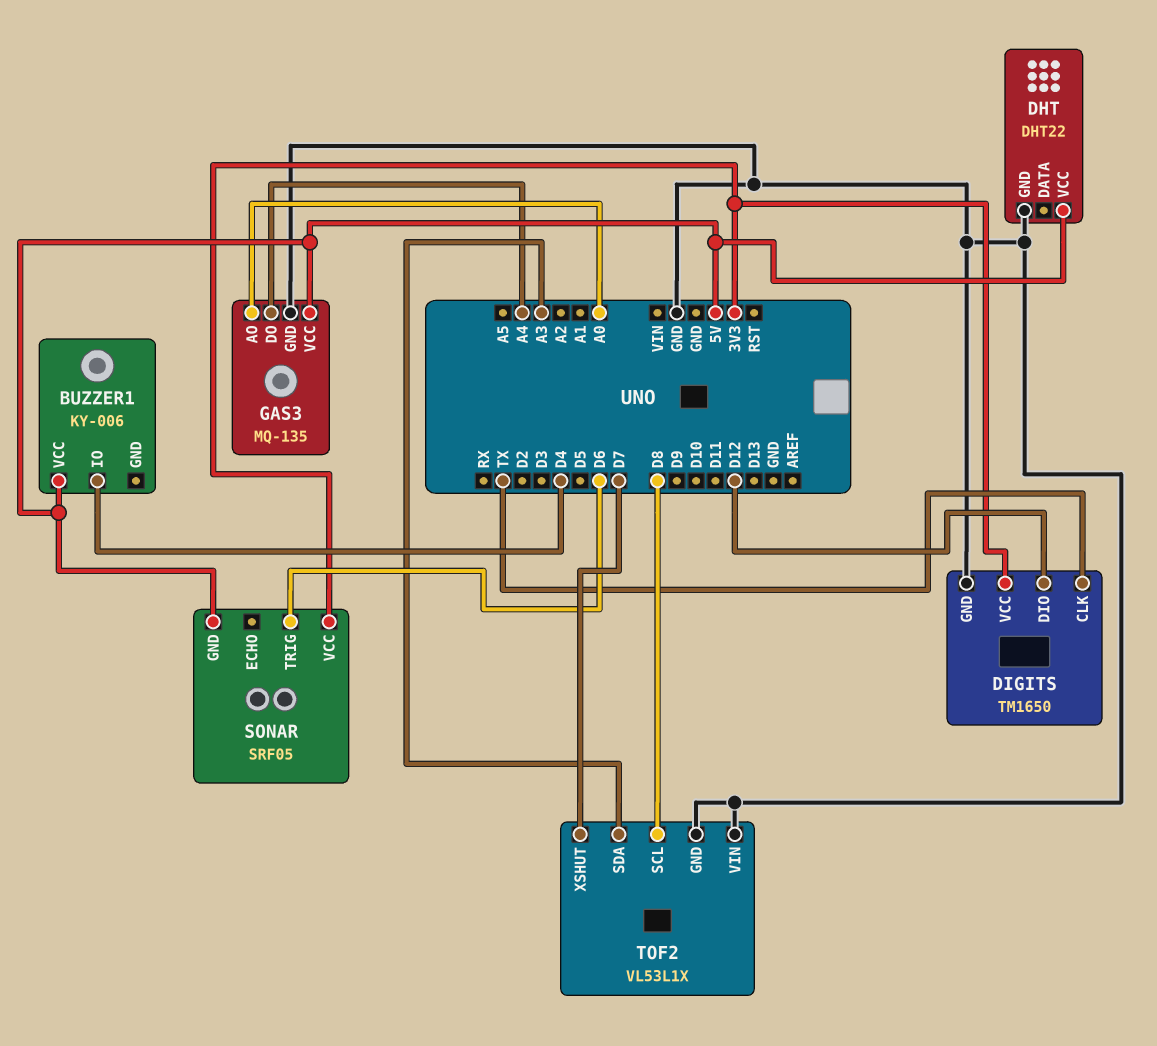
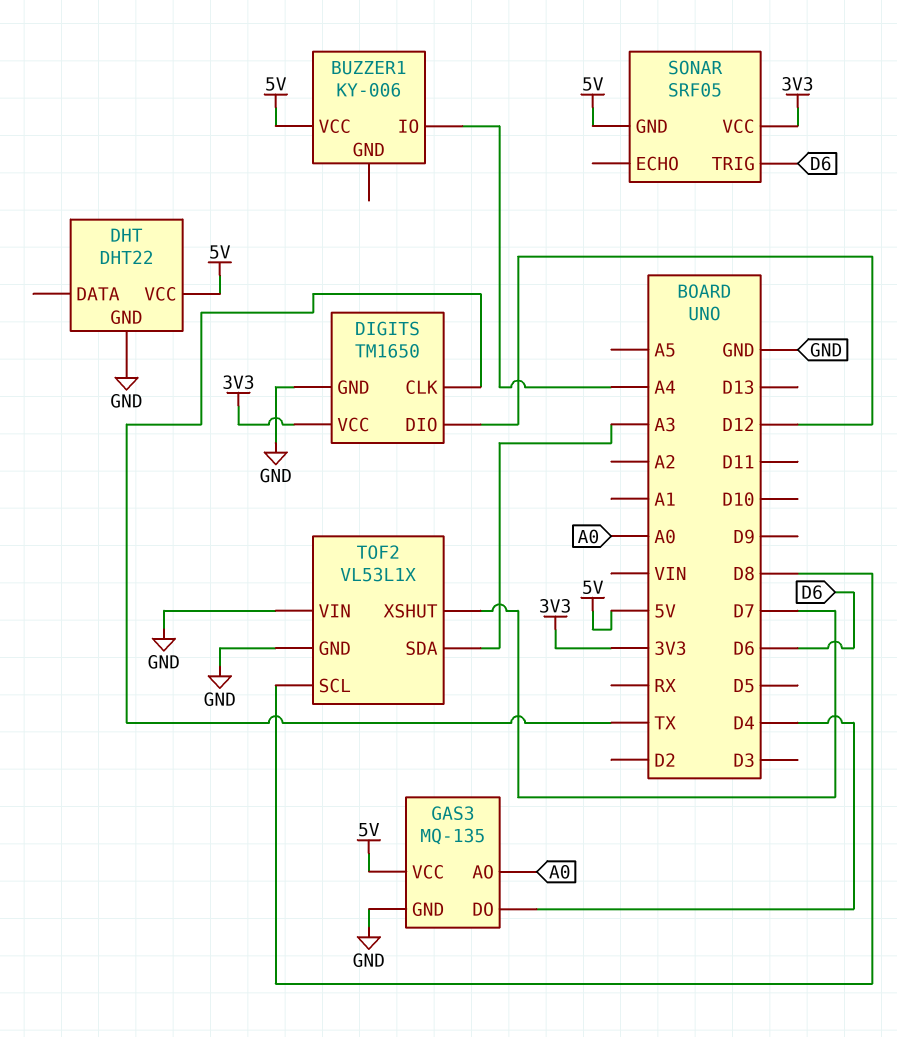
BUZZER1 pin IO: D4 -> A4
GAS3 pin DO: A4 -> D4

